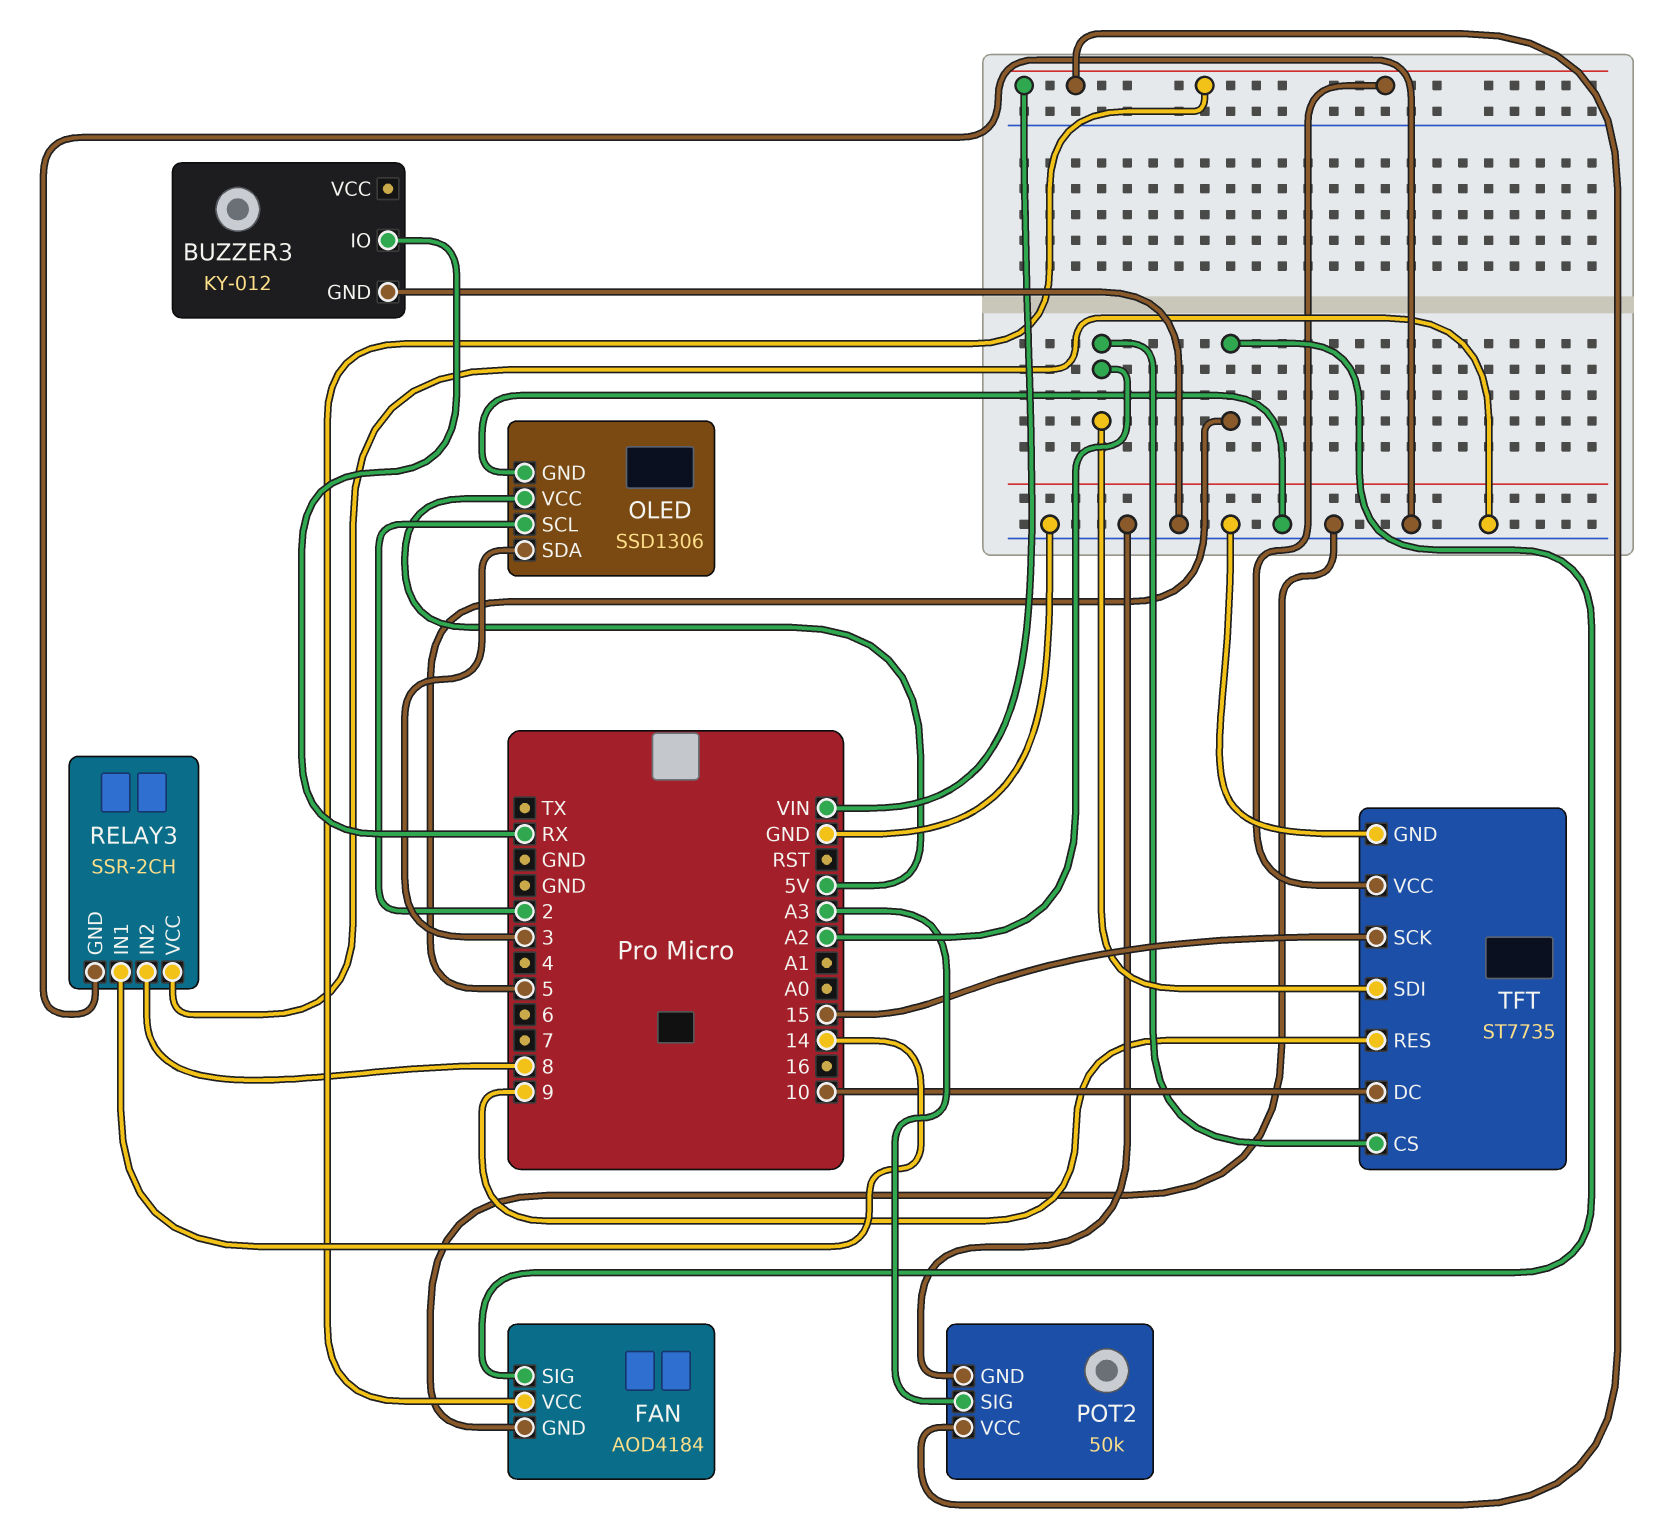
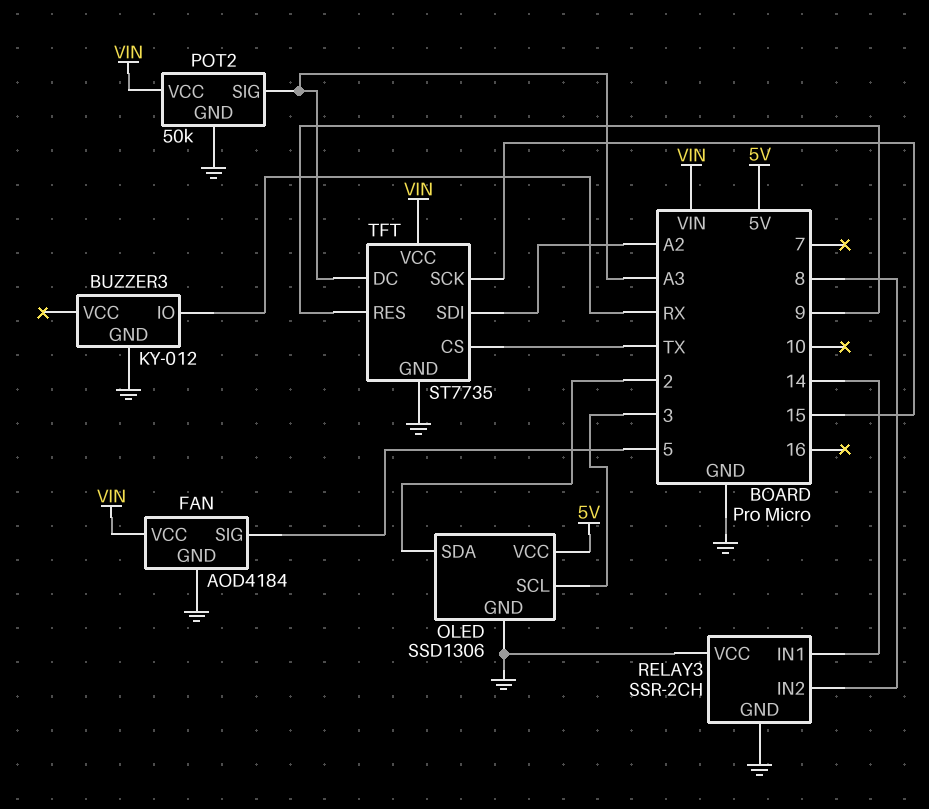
OLED pin SCL: 2 -> 3
OLED pin SDA: 3 -> 2
TFT pin CS: A2 -> TX
TFT pin DC: 10 -> A3

